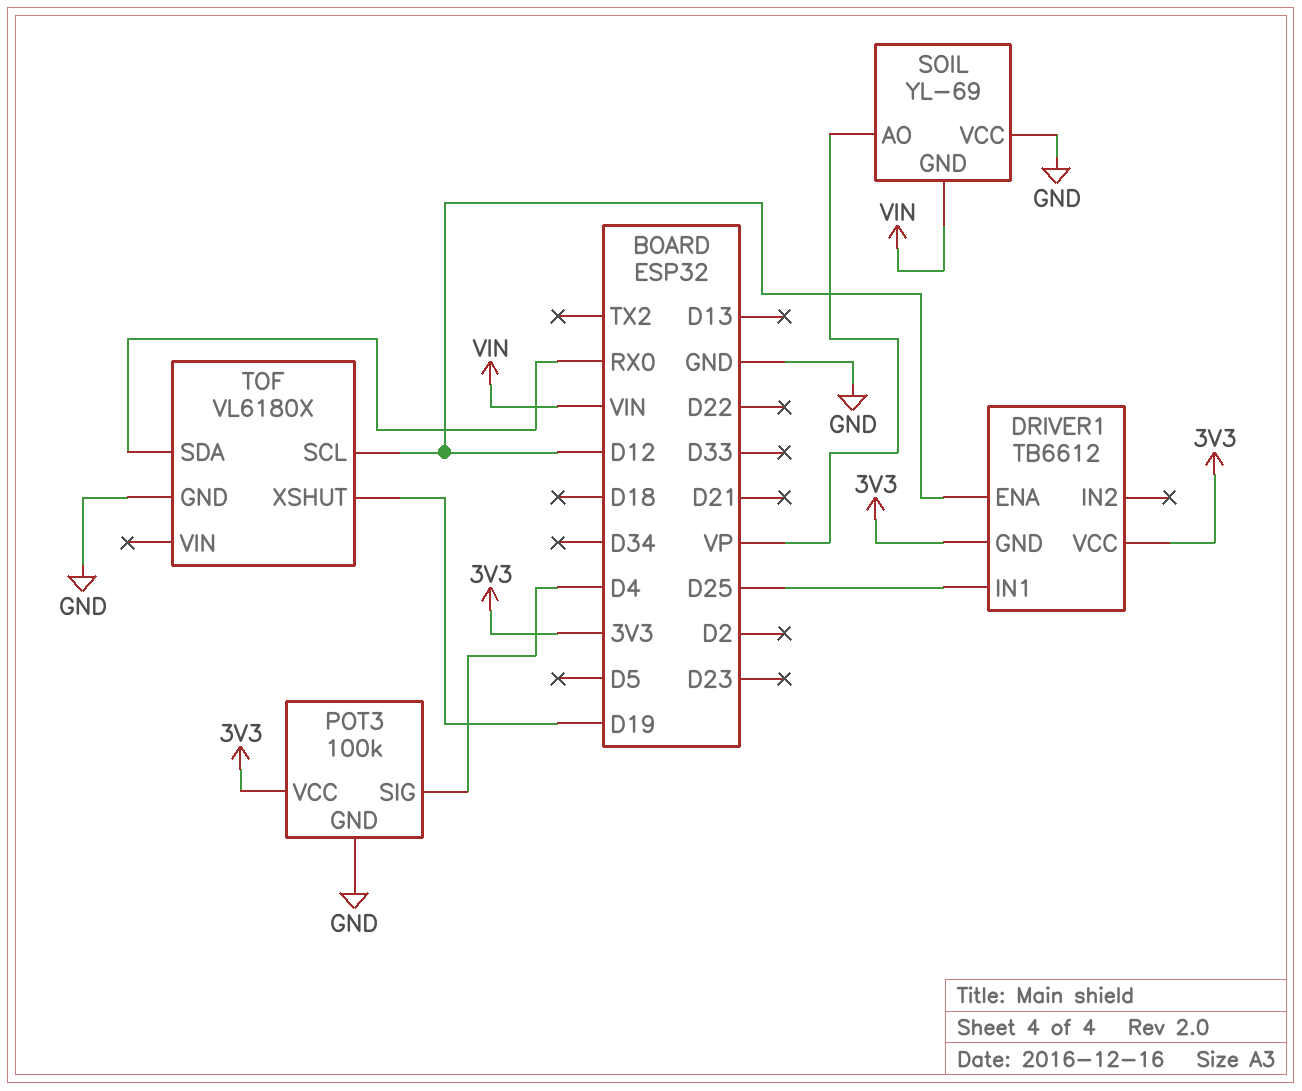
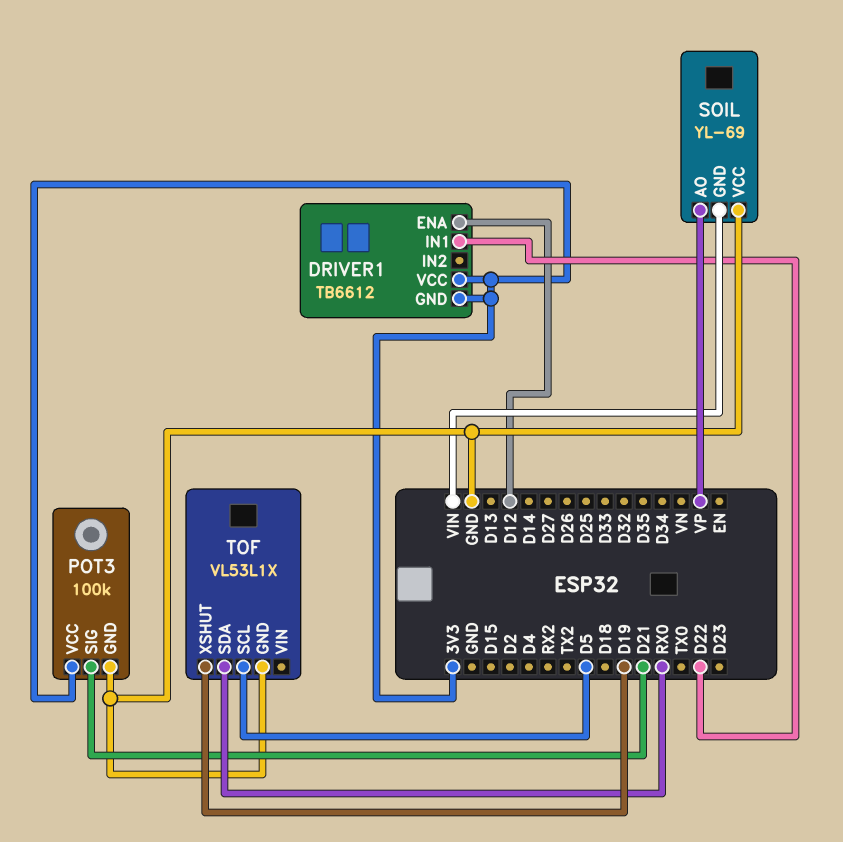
DRIVER1 pin IN1: D25 -> D22
POT3 pin SIG: D4 -> D21
TOF: VL6180X -> VL53L1X
TOF pin SCL: D12 -> D5

